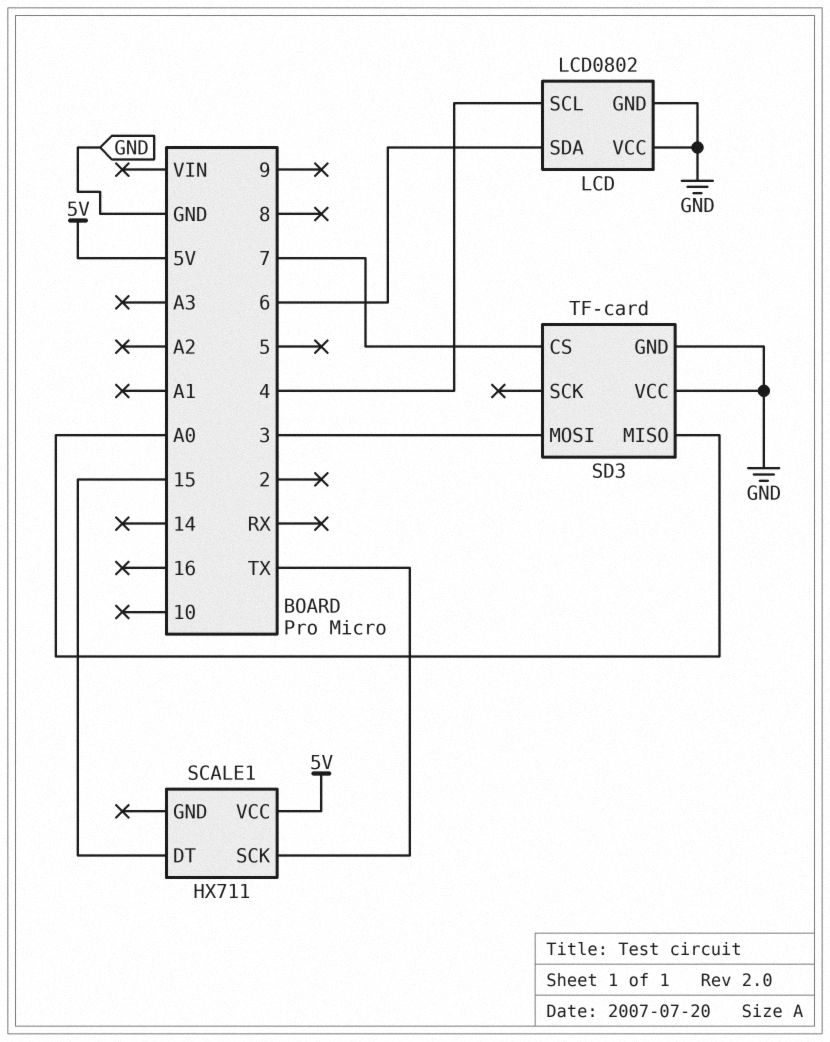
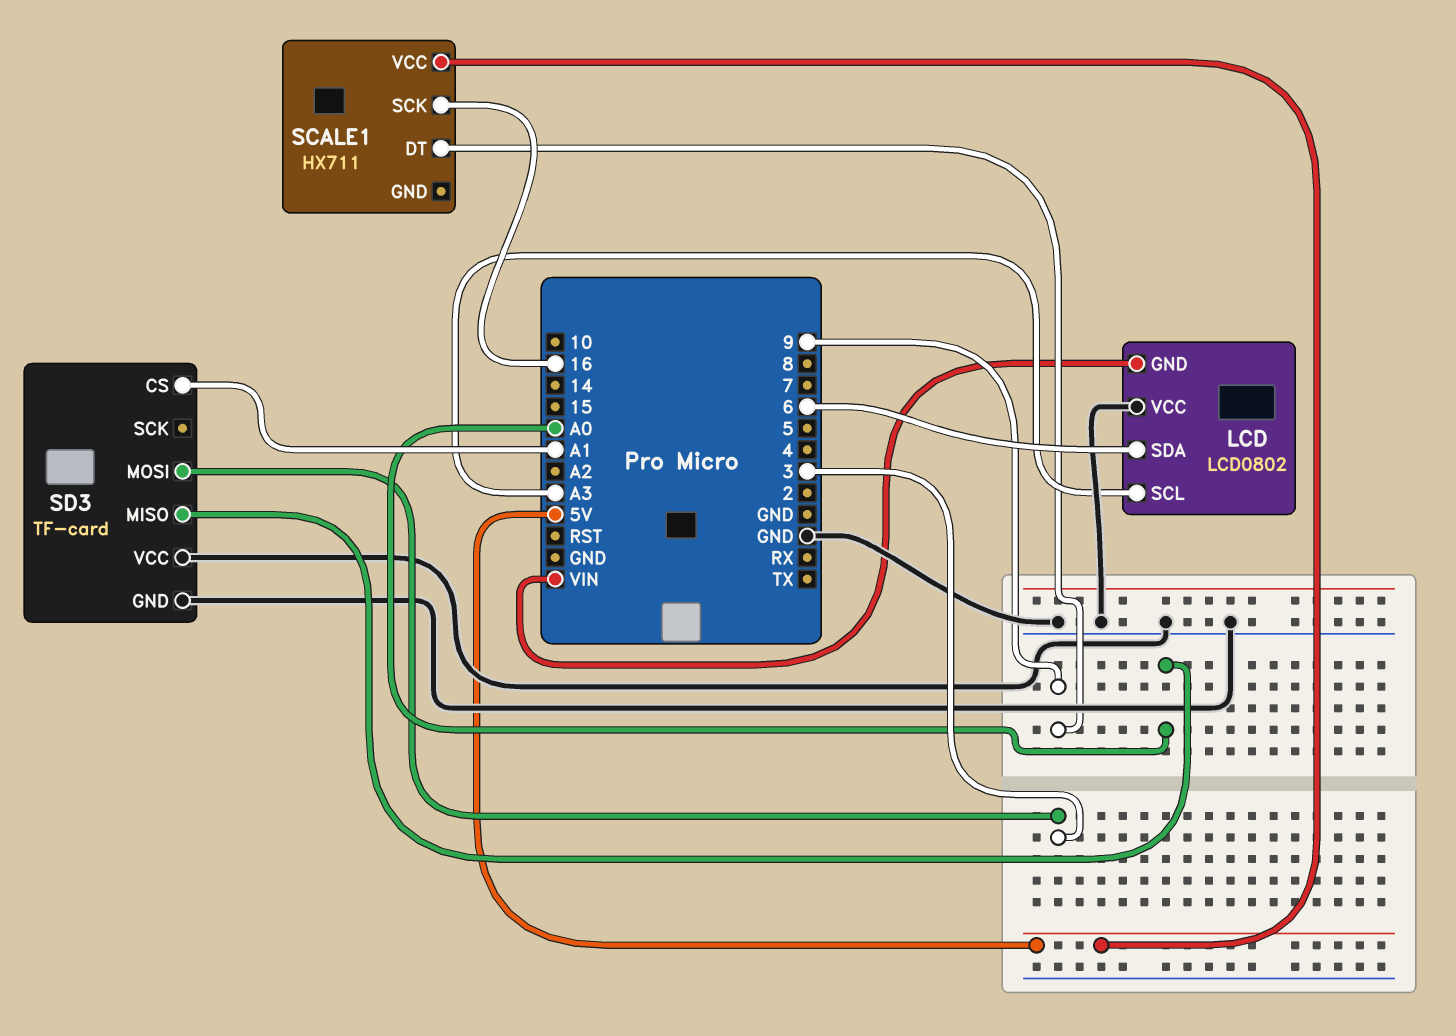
LCD pin GND: GND -> VIN
LCD pin SCL: 4 -> A3
SCALE1 pin DT: 15 -> 9
SCALE1 pin SCK: TX -> 16
SD3 pin CS: 7 -> A1

